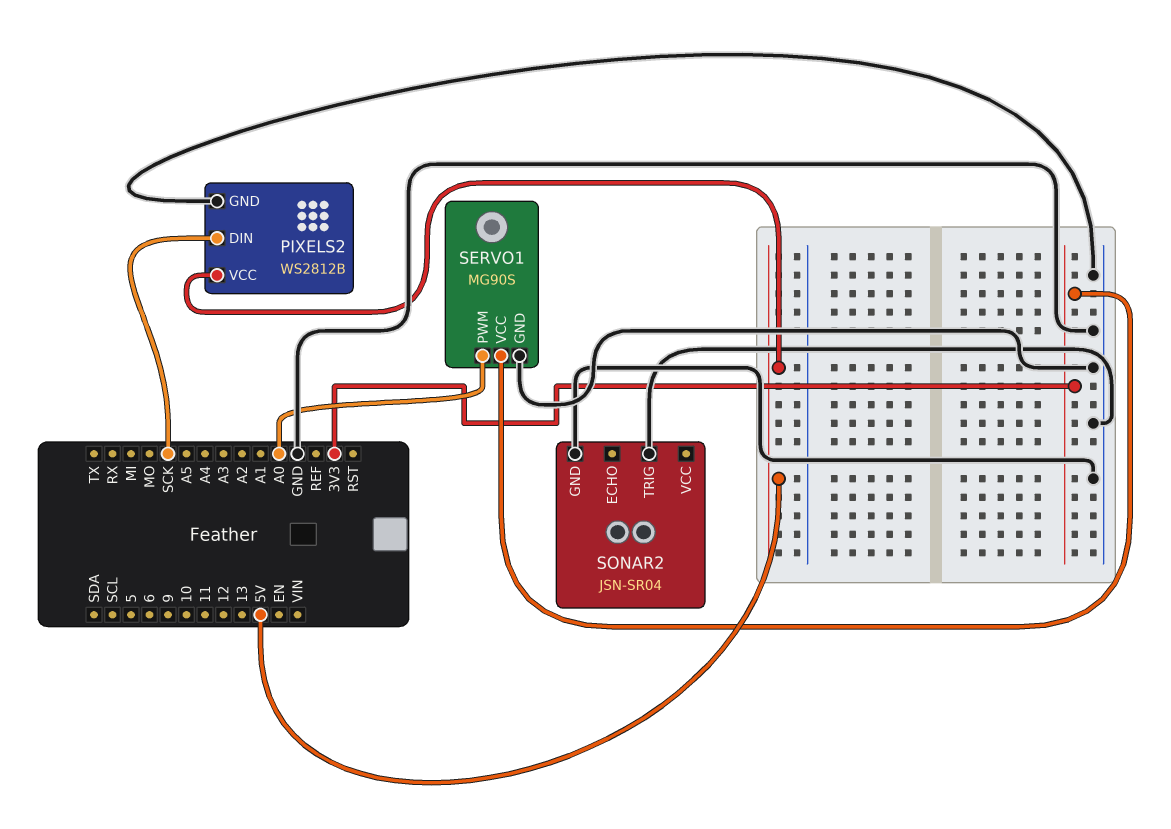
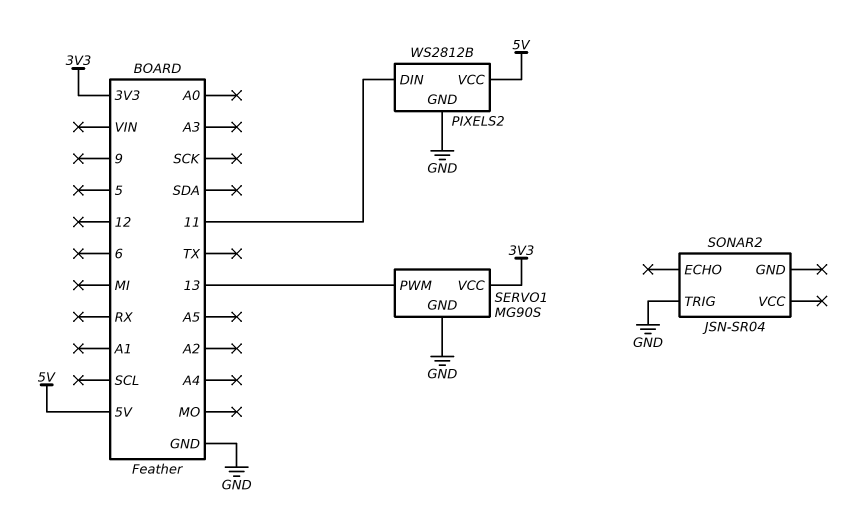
PIXELS2 pin DIN: SCK -> 11
SERVO1 pin PWM: A0 -> 13
SONAR2 pin GND: GND -> none

